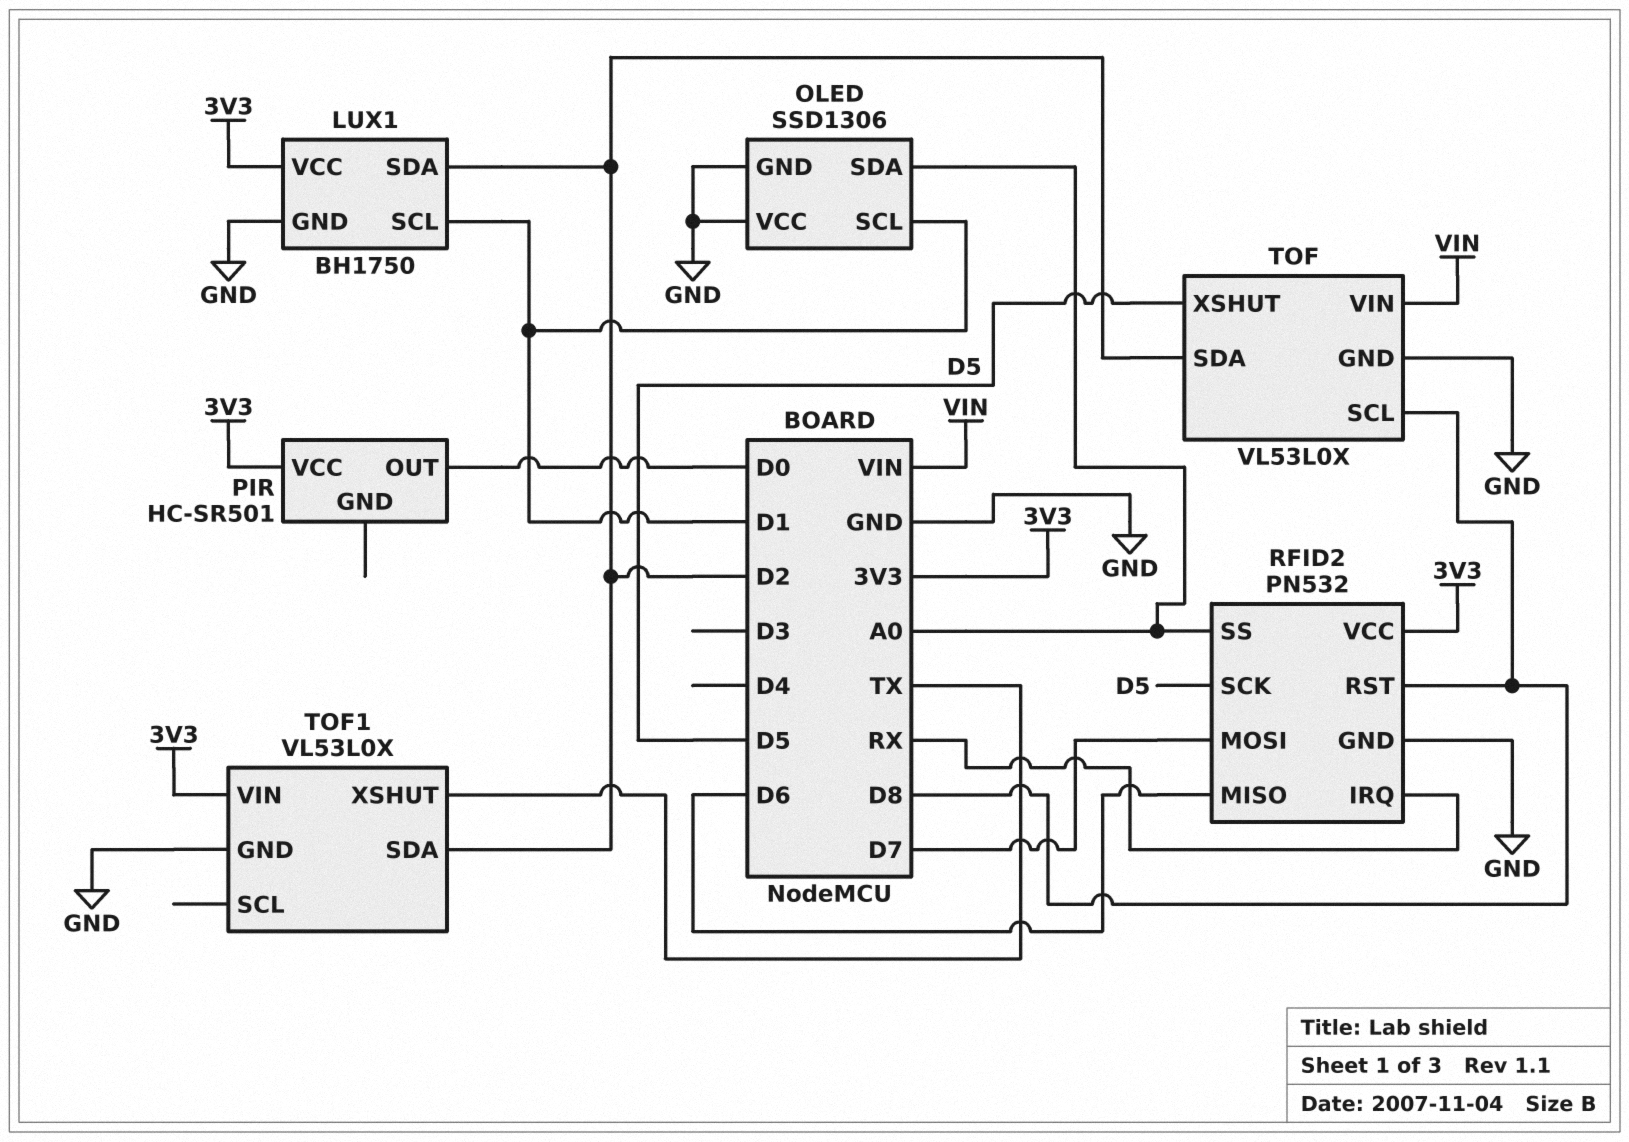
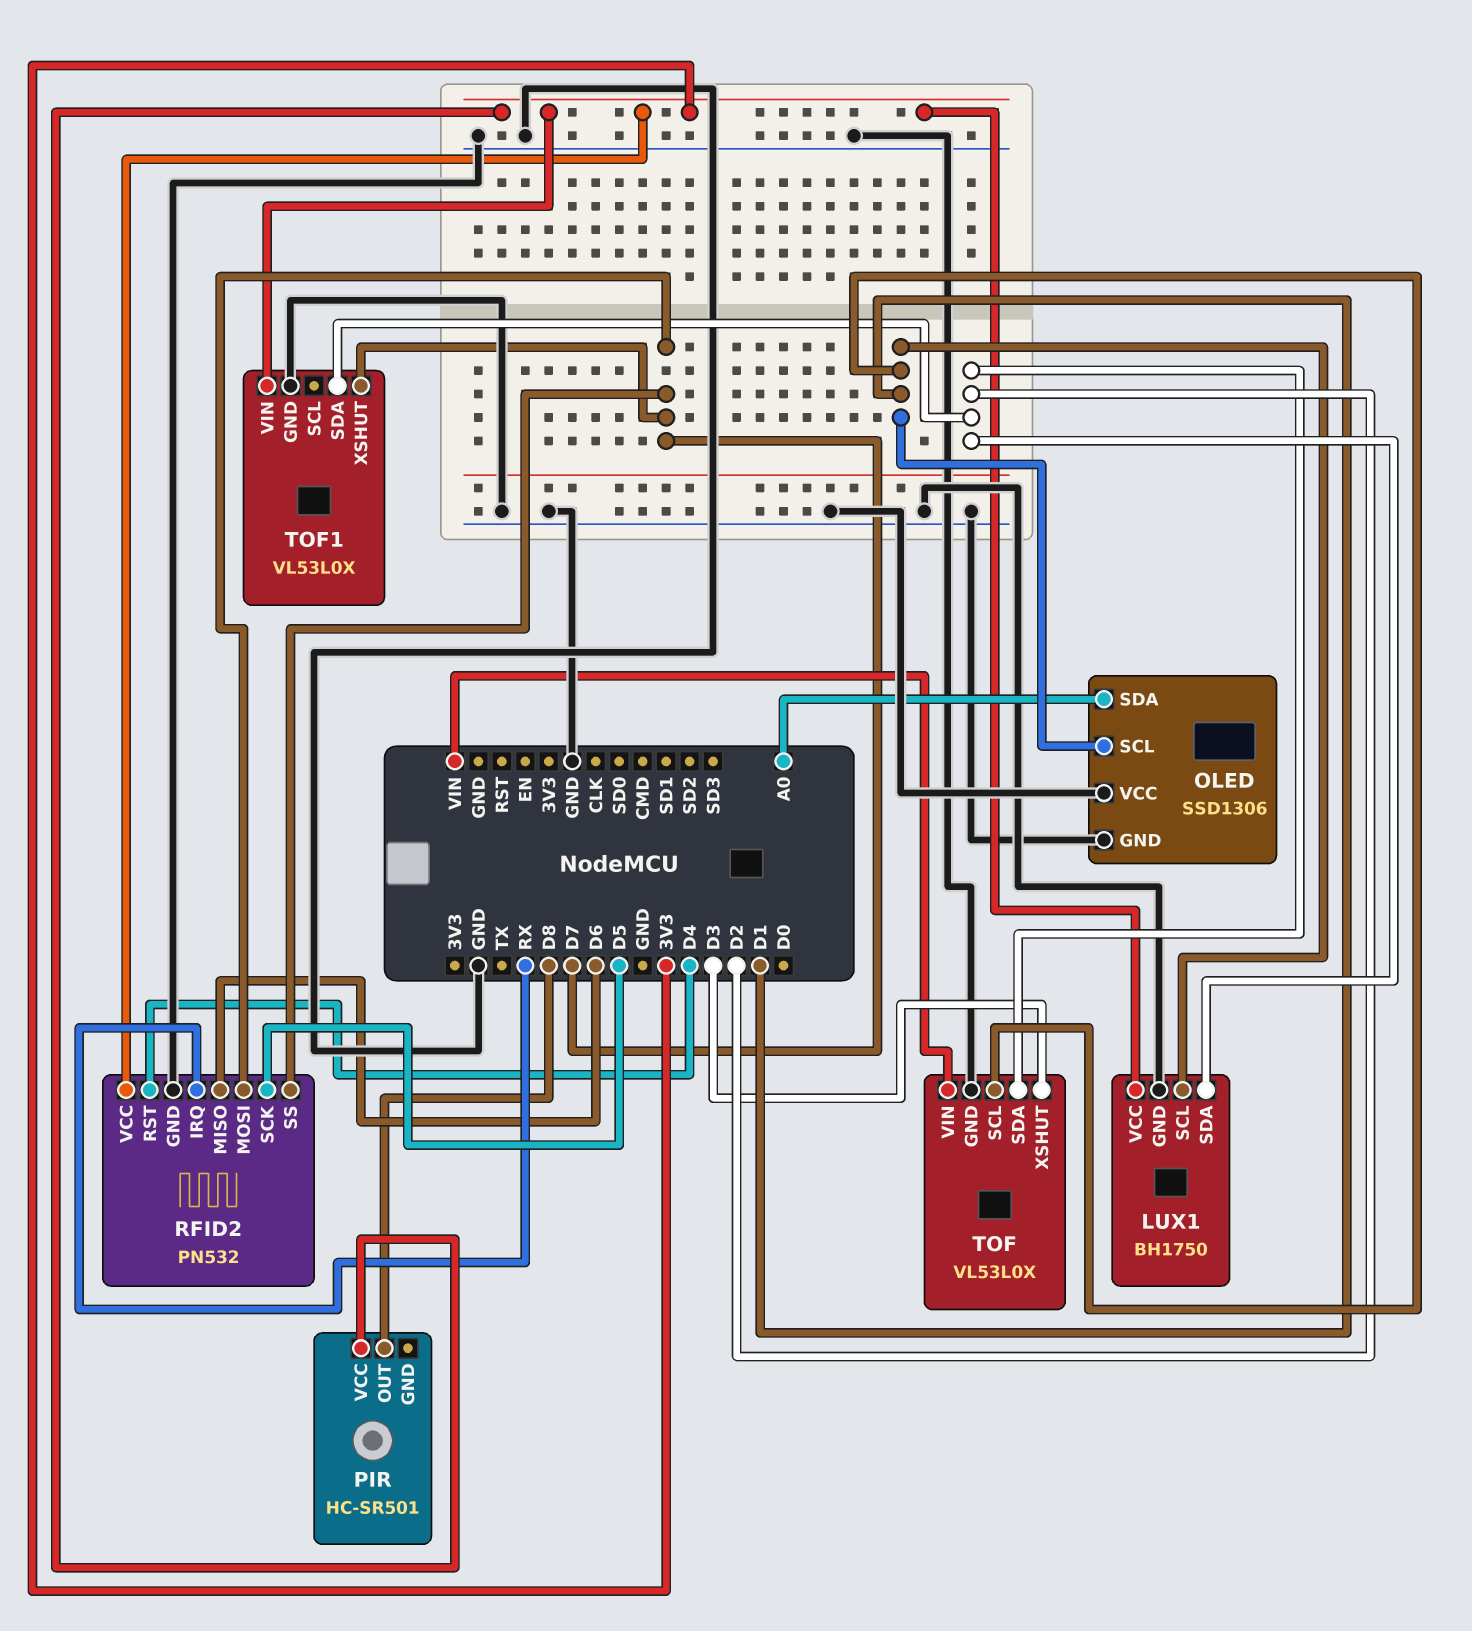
PIR pin OUT: D0 -> D8
RFID2 pin RST: D8 -> D4
RFID2 pin SS: A0 -> D7
TOF pin SCL: D8 -> D1
TOF pin XSHUT: D5 -> D3
TOF1 pin XSHUT: TX -> D7

